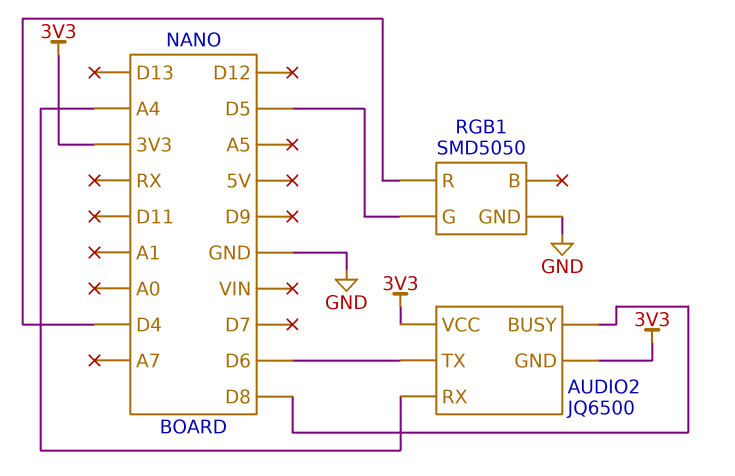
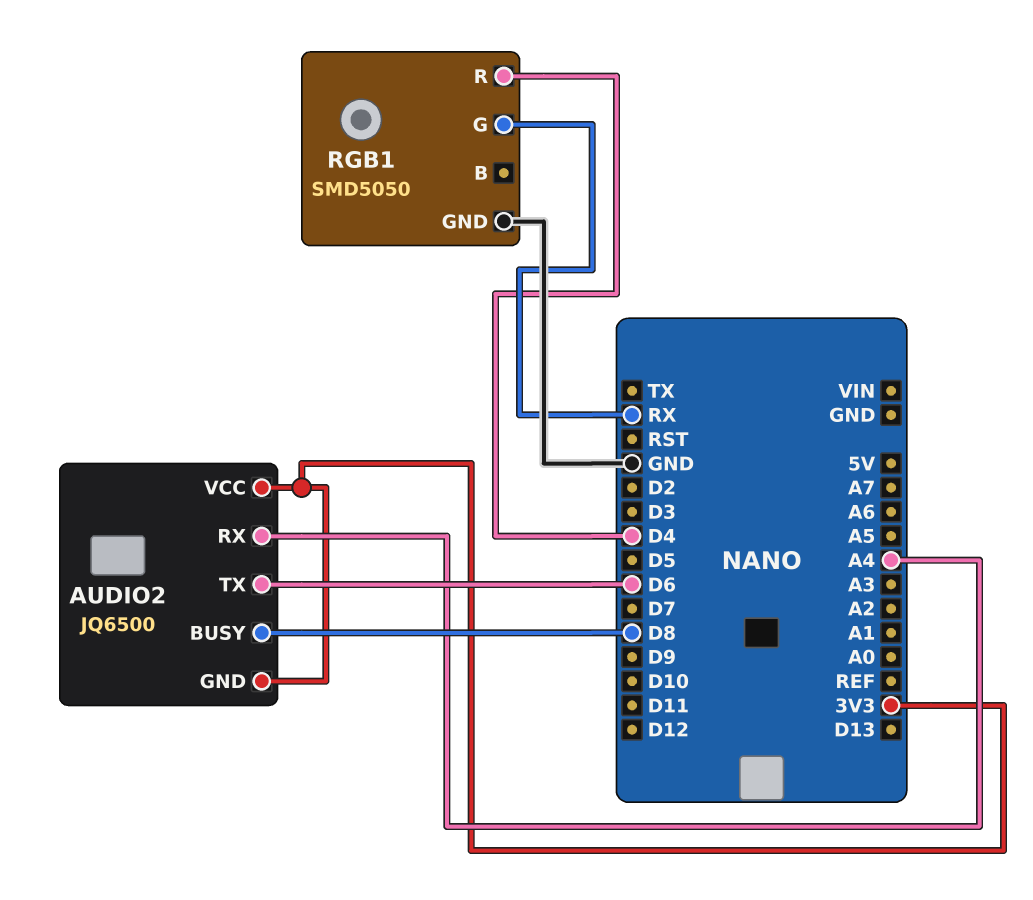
RGB1 pin G: D5 -> RX

